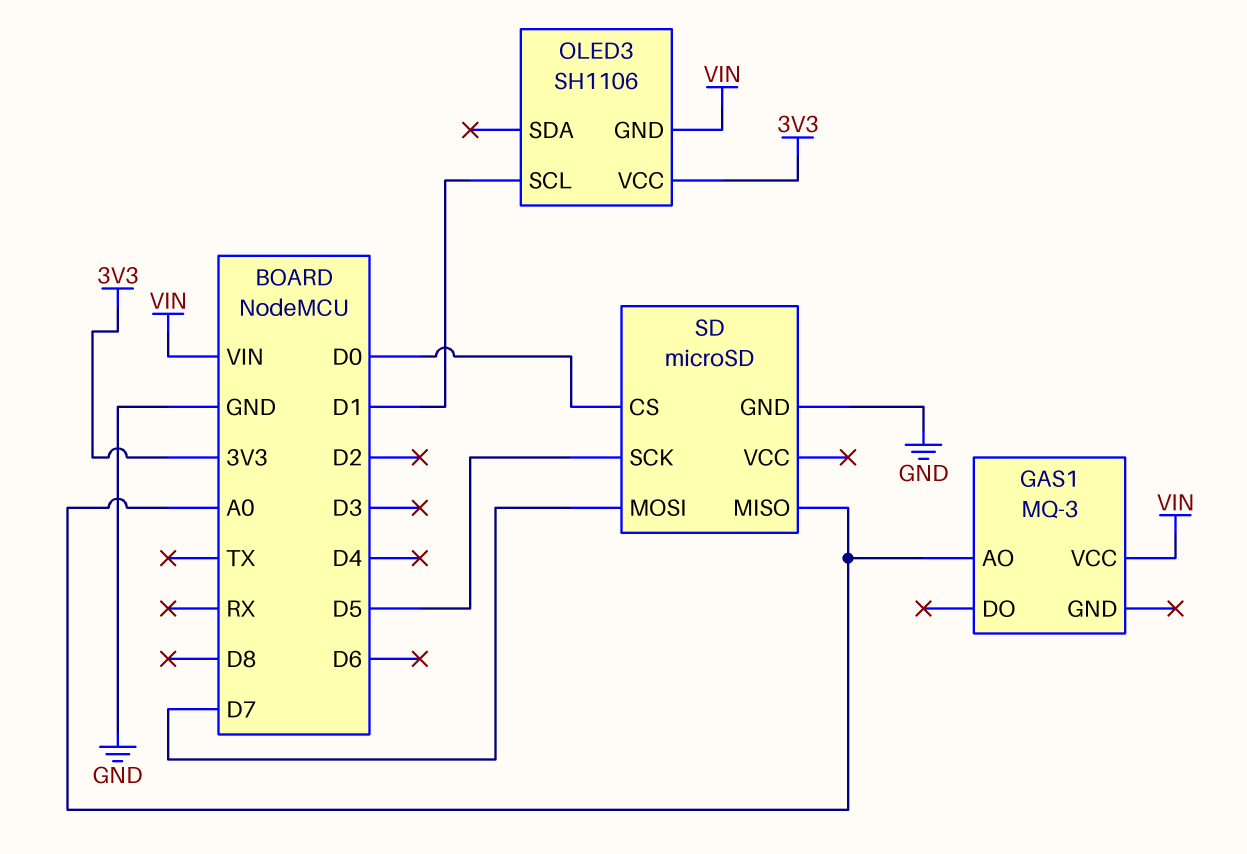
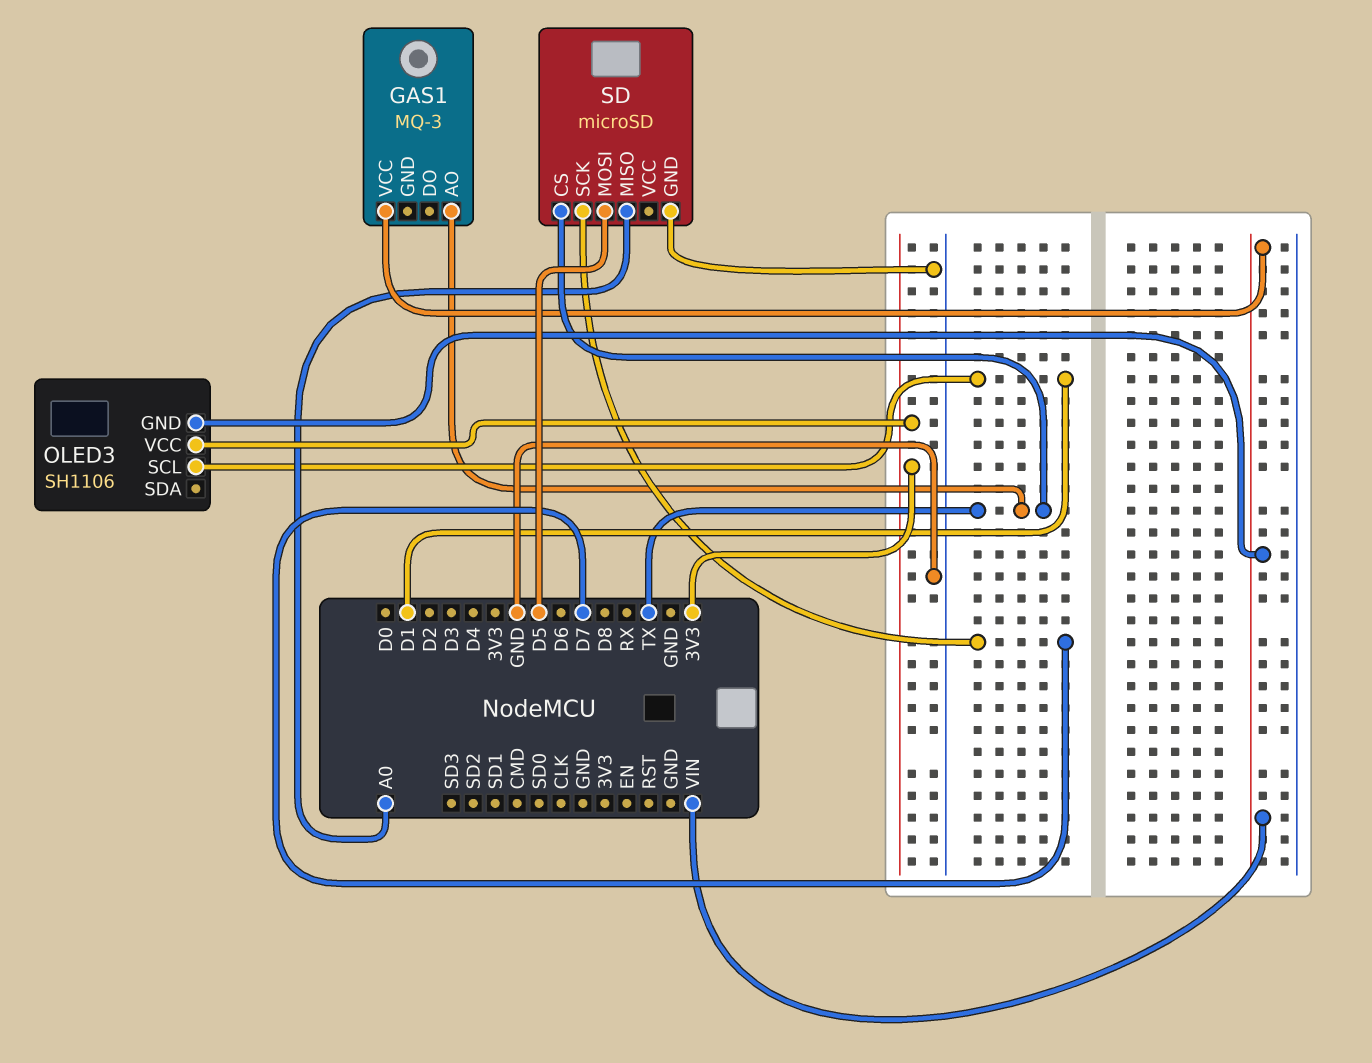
GAS1 pin AO: A0 -> TX
SD pin CS: D0 -> TX
SD pin MOSI: D7 -> D5
SD pin SCK: D5 -> D7

